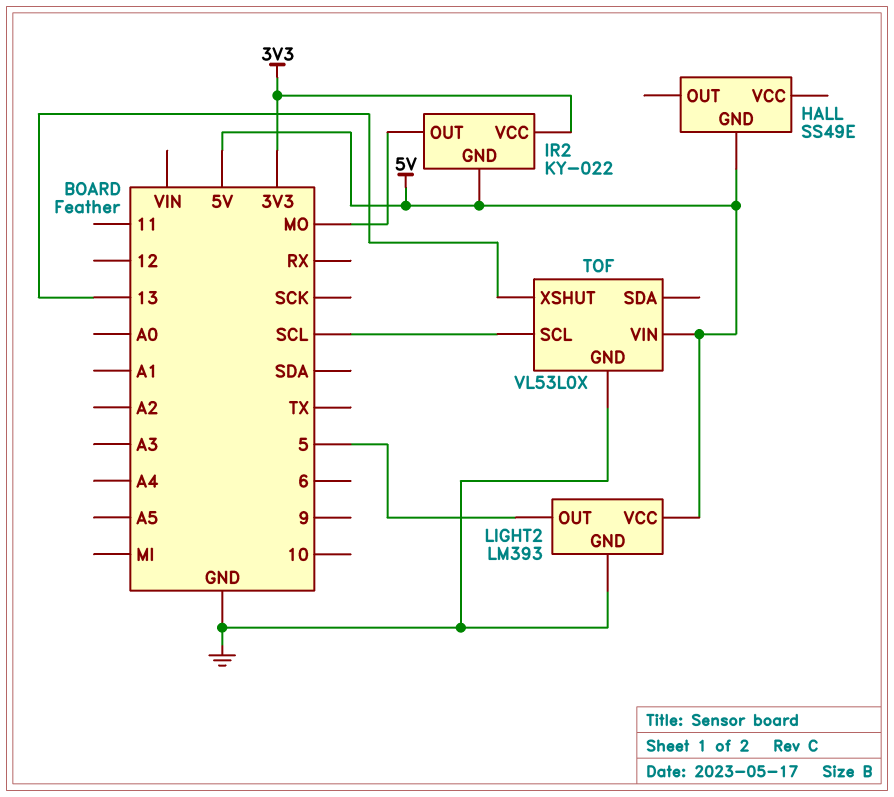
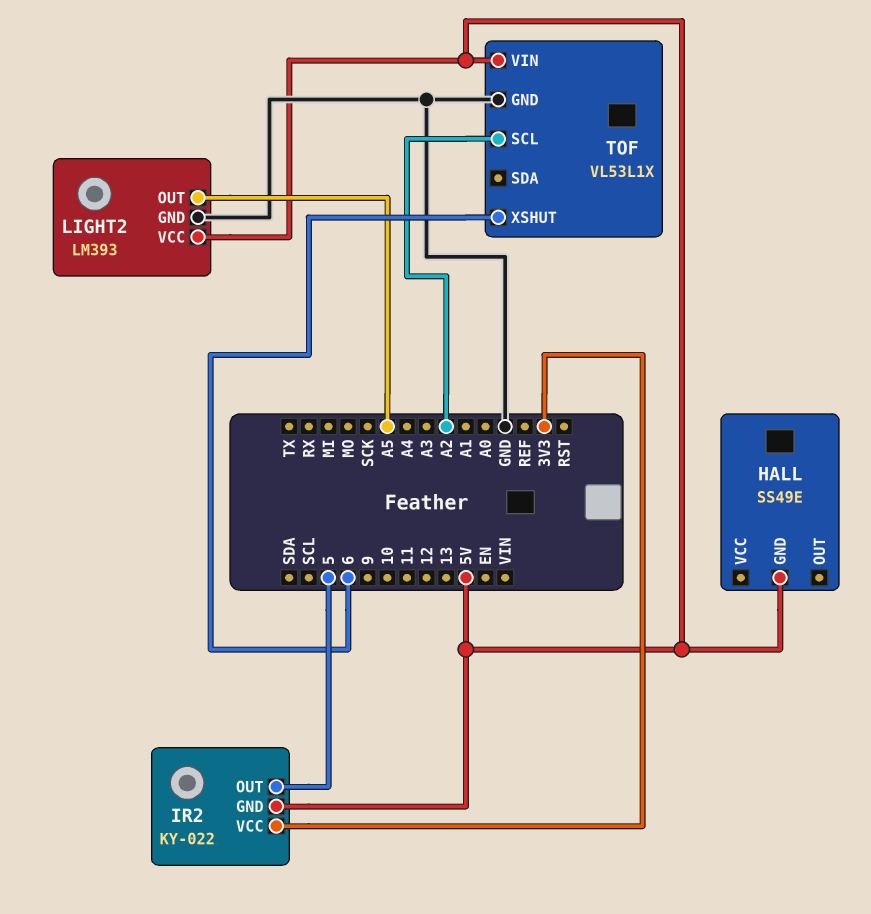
IR2 pin OUT: MO -> 5
LIGHT2 pin OUT: 5 -> A5
TOF: VL53L0X -> VL53L1X
TOF pin SCL: SCL -> A2
TOF pin XSHUT: 13 -> 6

